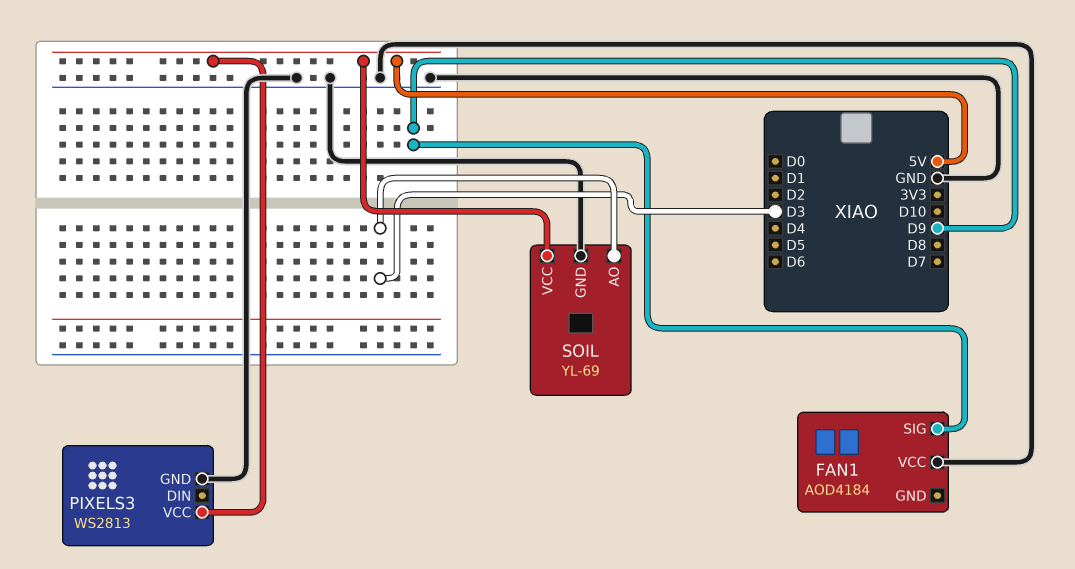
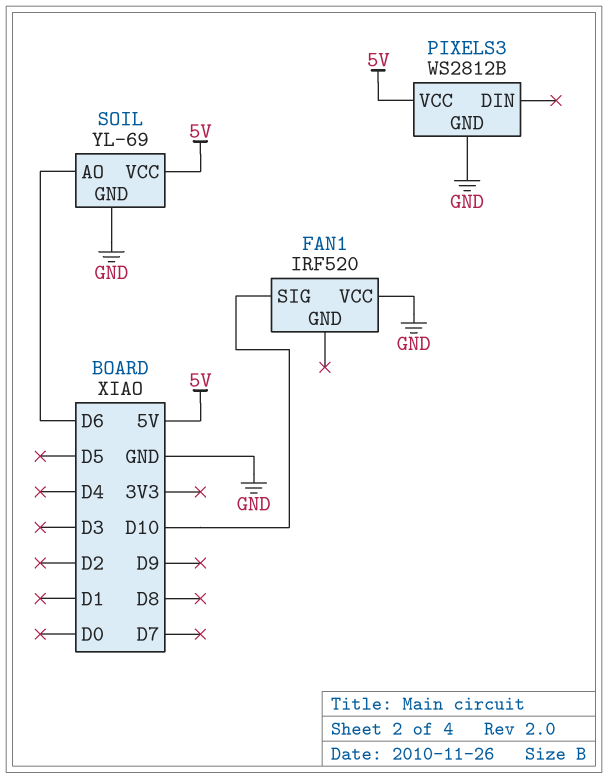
FAN1: AOD4184 -> IRF520
FAN1 pin SIG: D9 -> D10
PIXELS3: WS2813 -> WS2812B
SOIL pin AO: D3 -> D6

